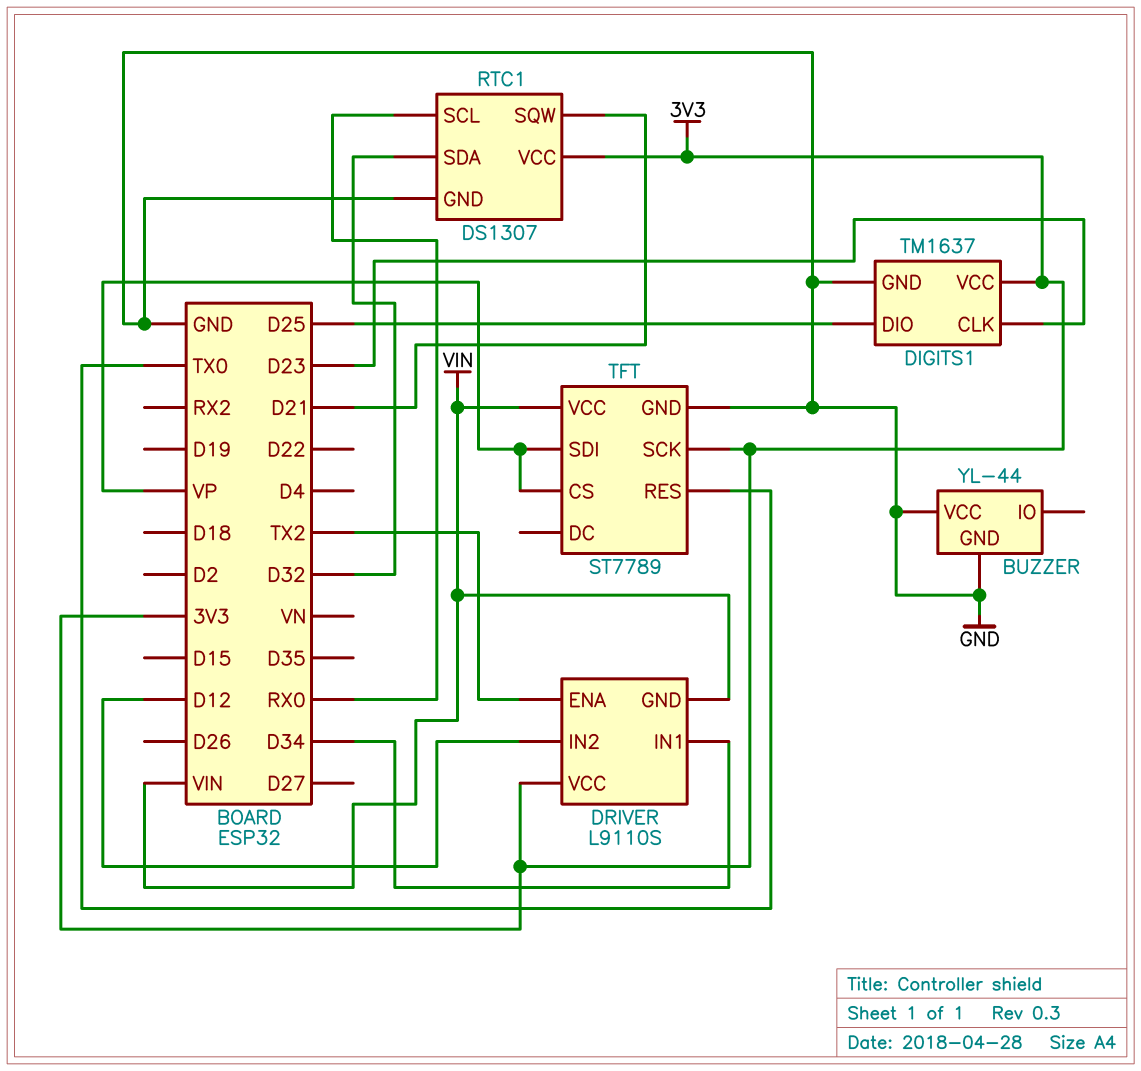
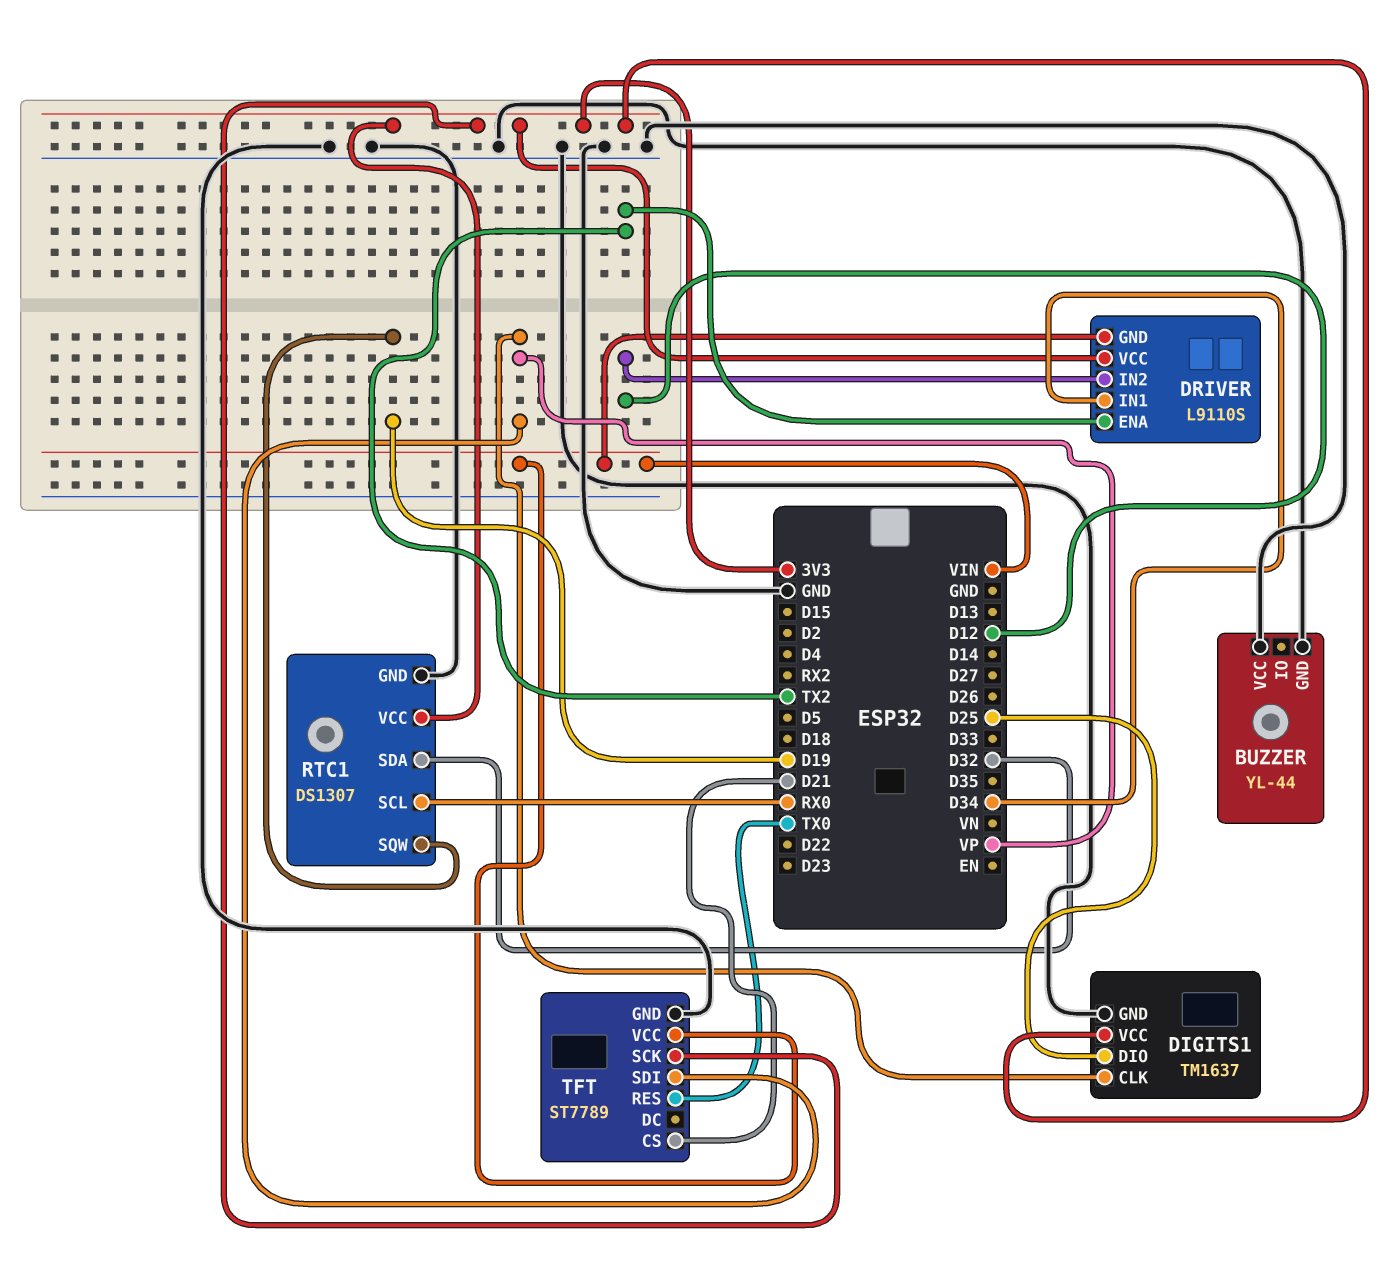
DIGITS1 pin CLK: D23 -> VP
RTC1 pin SQW: D21 -> D19
TFT pin CS: VP -> D21

